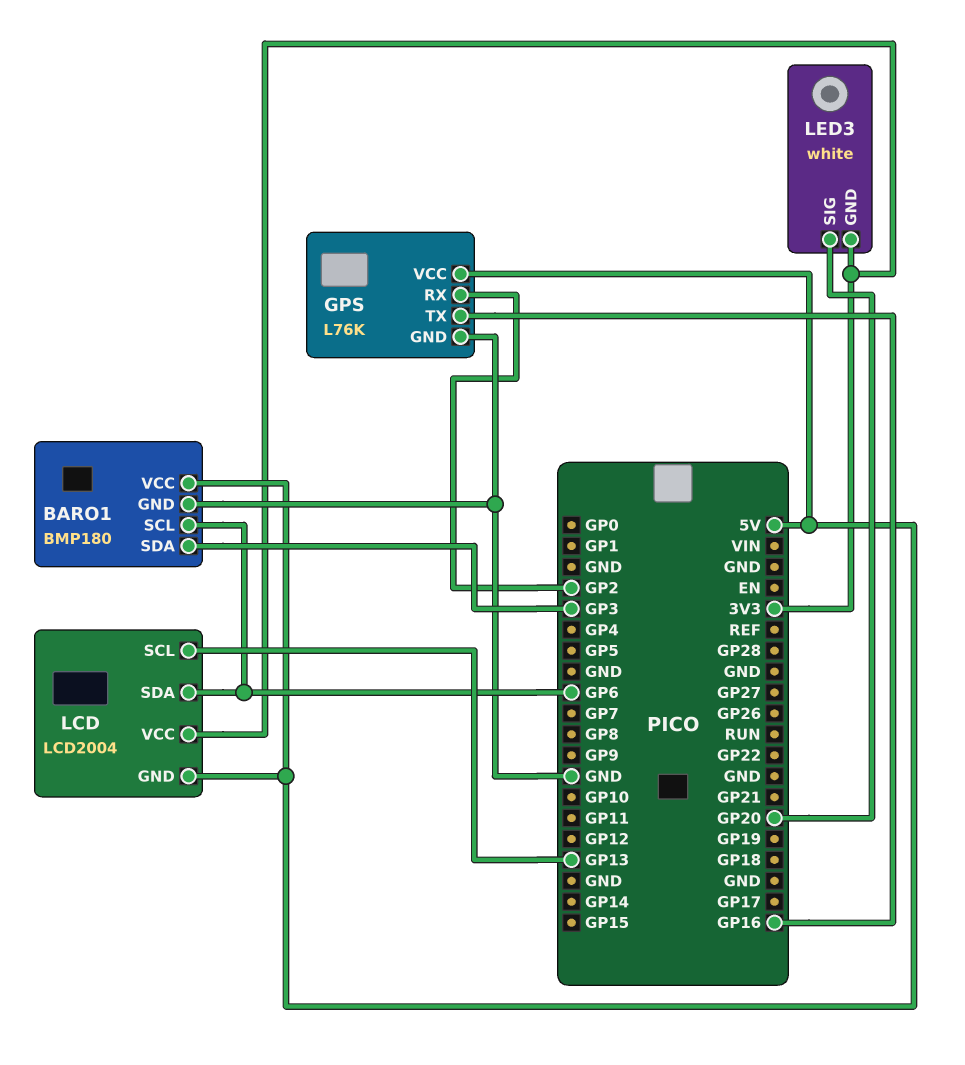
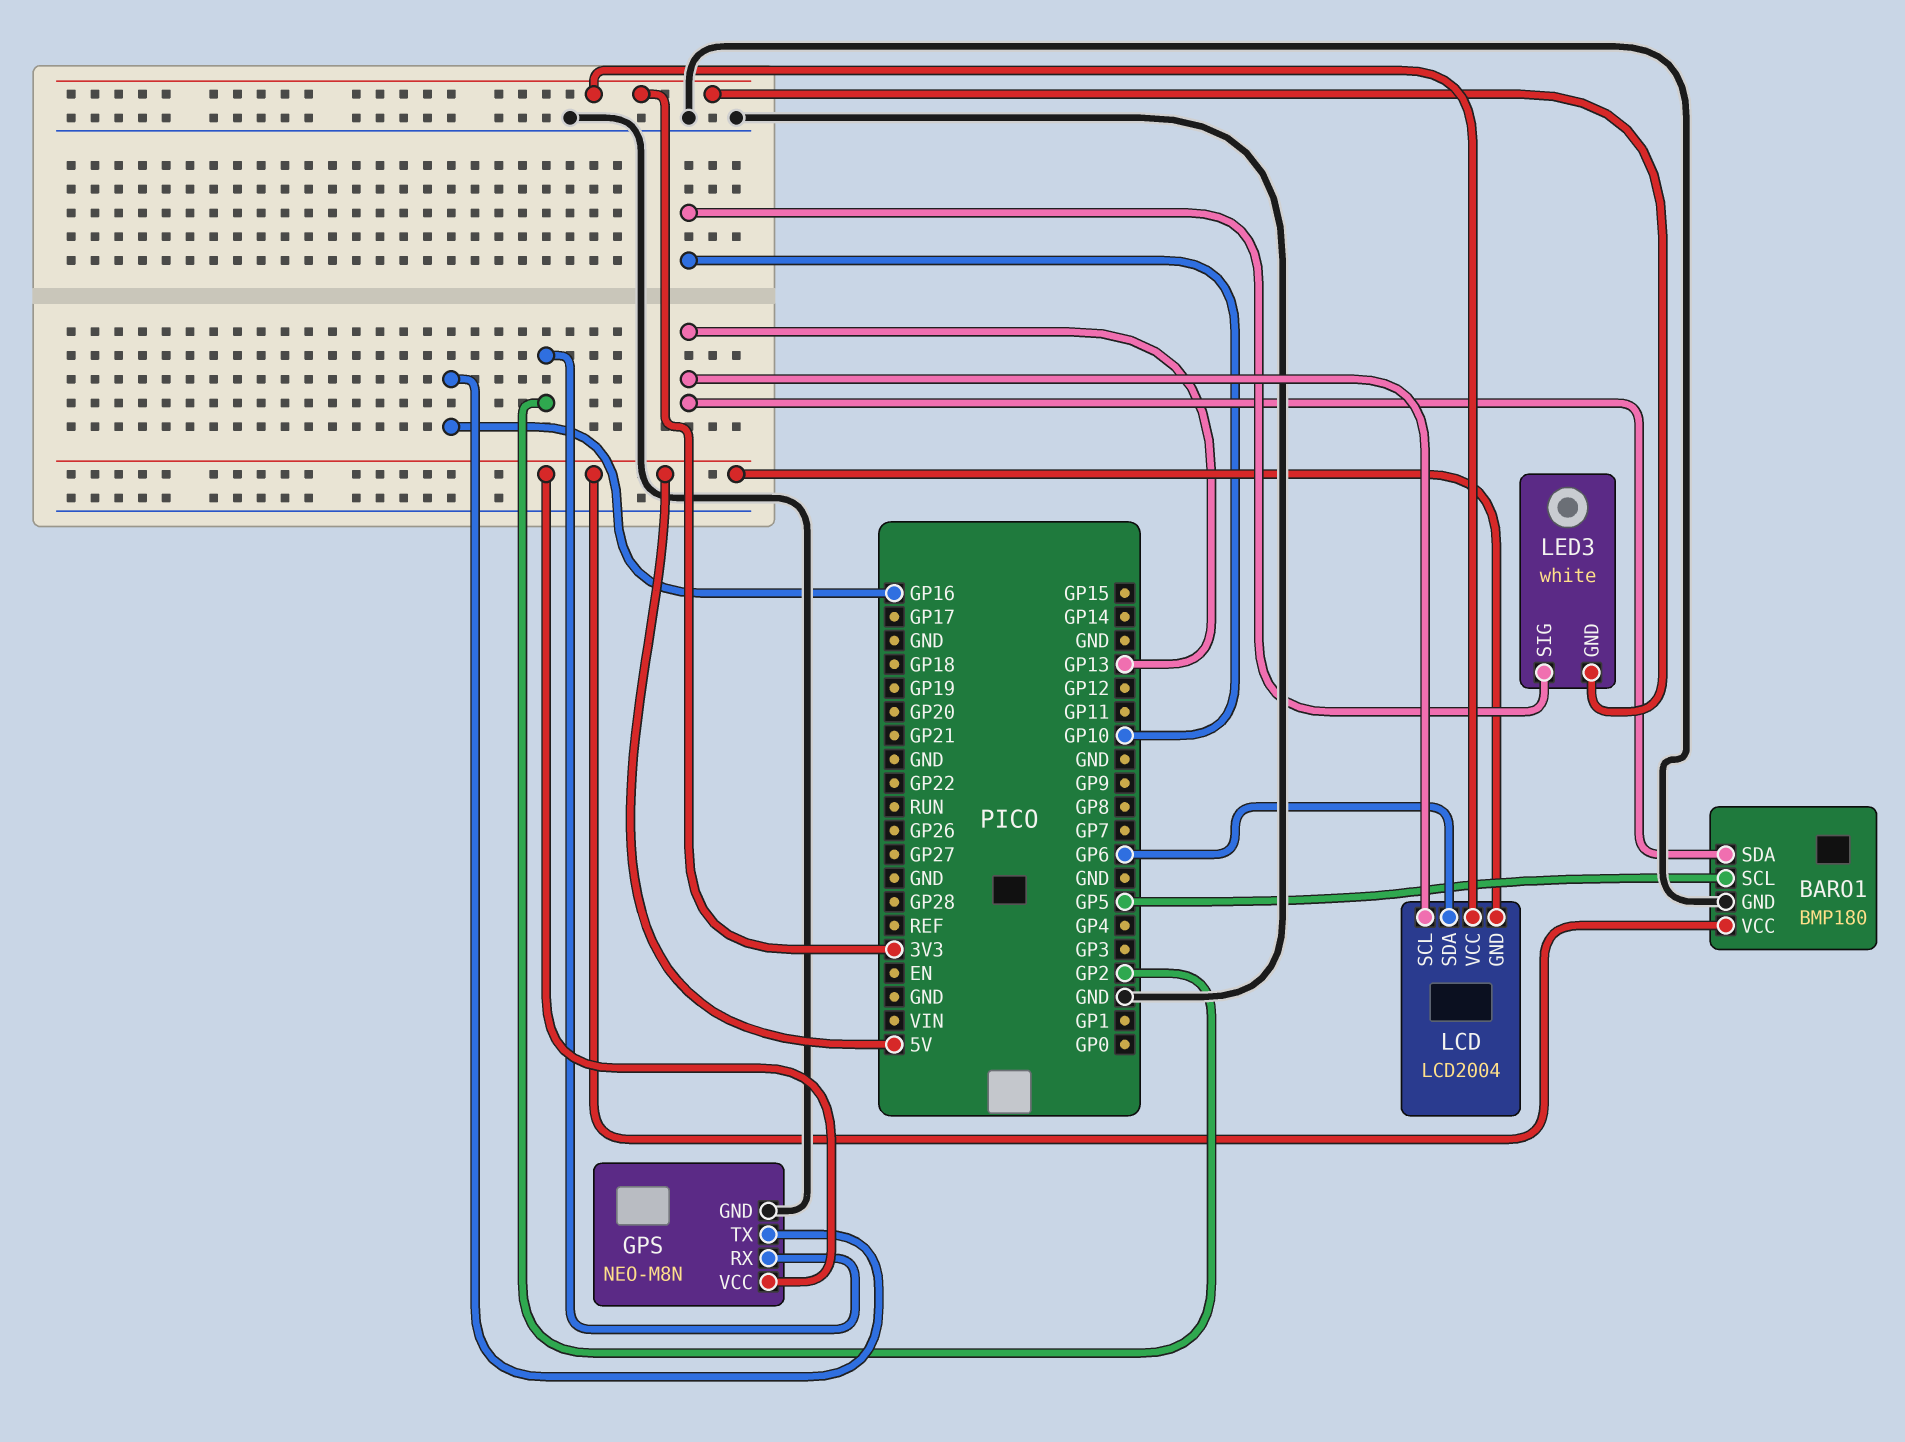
BARO1 pin SCL: GP6 -> GP5
BARO1 pin SDA: GP3 -> GP13
GPS: L76K -> NEO-M8N
LED3 pin SIG: GP20 -> GP10

